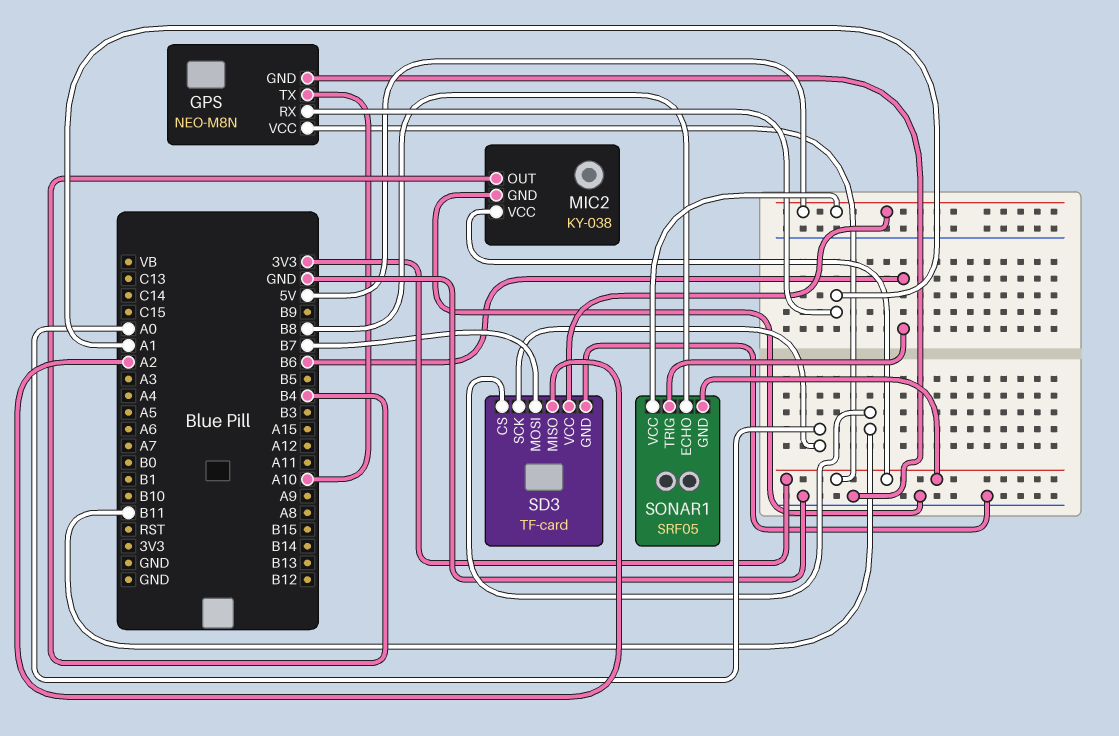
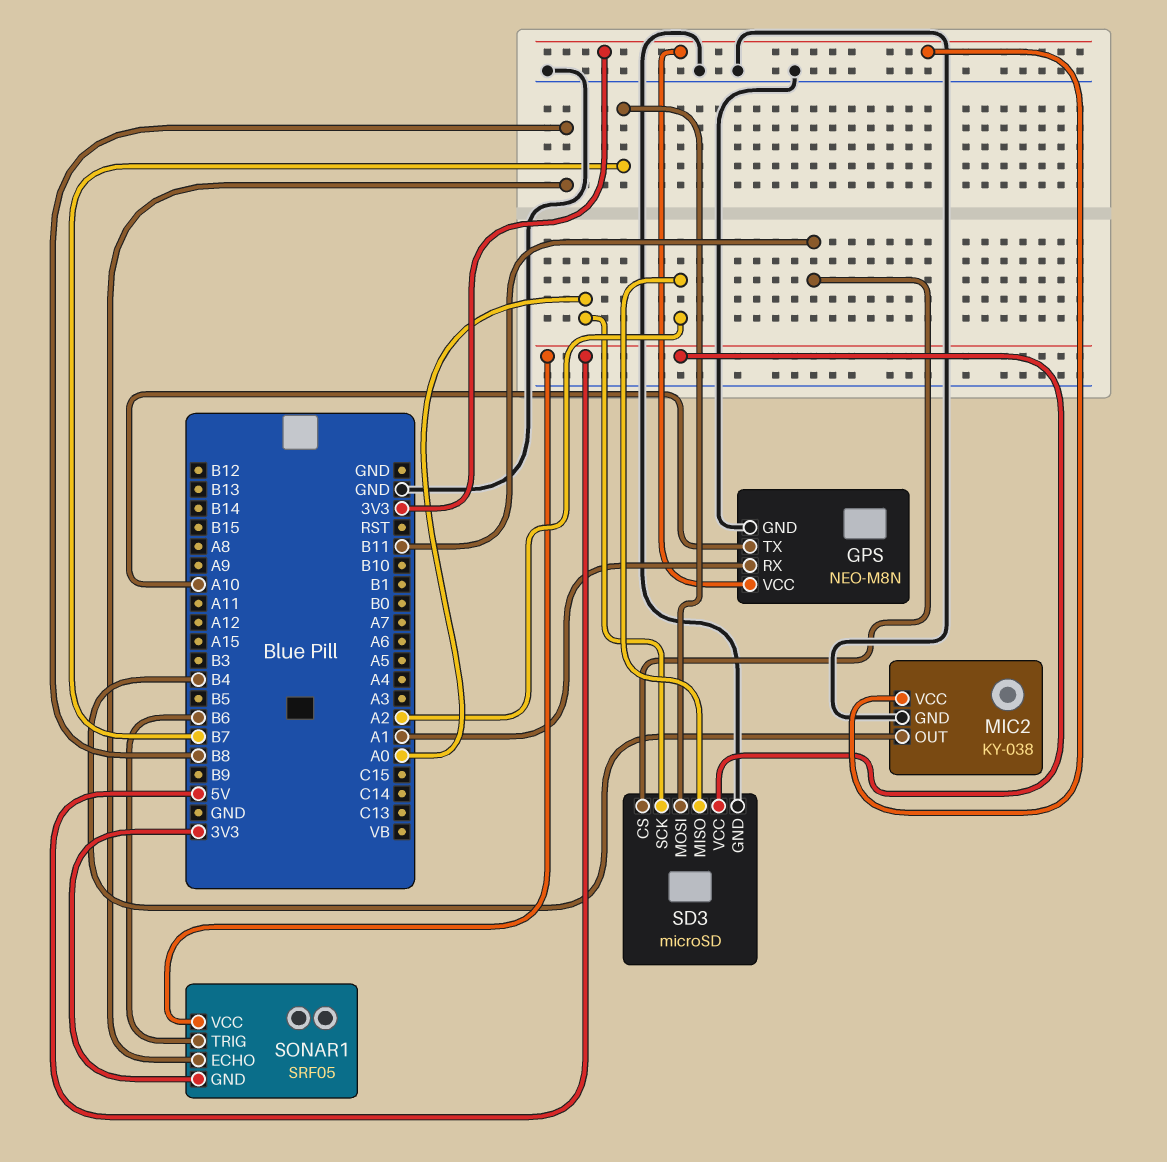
SD3: TF-card -> microSD

